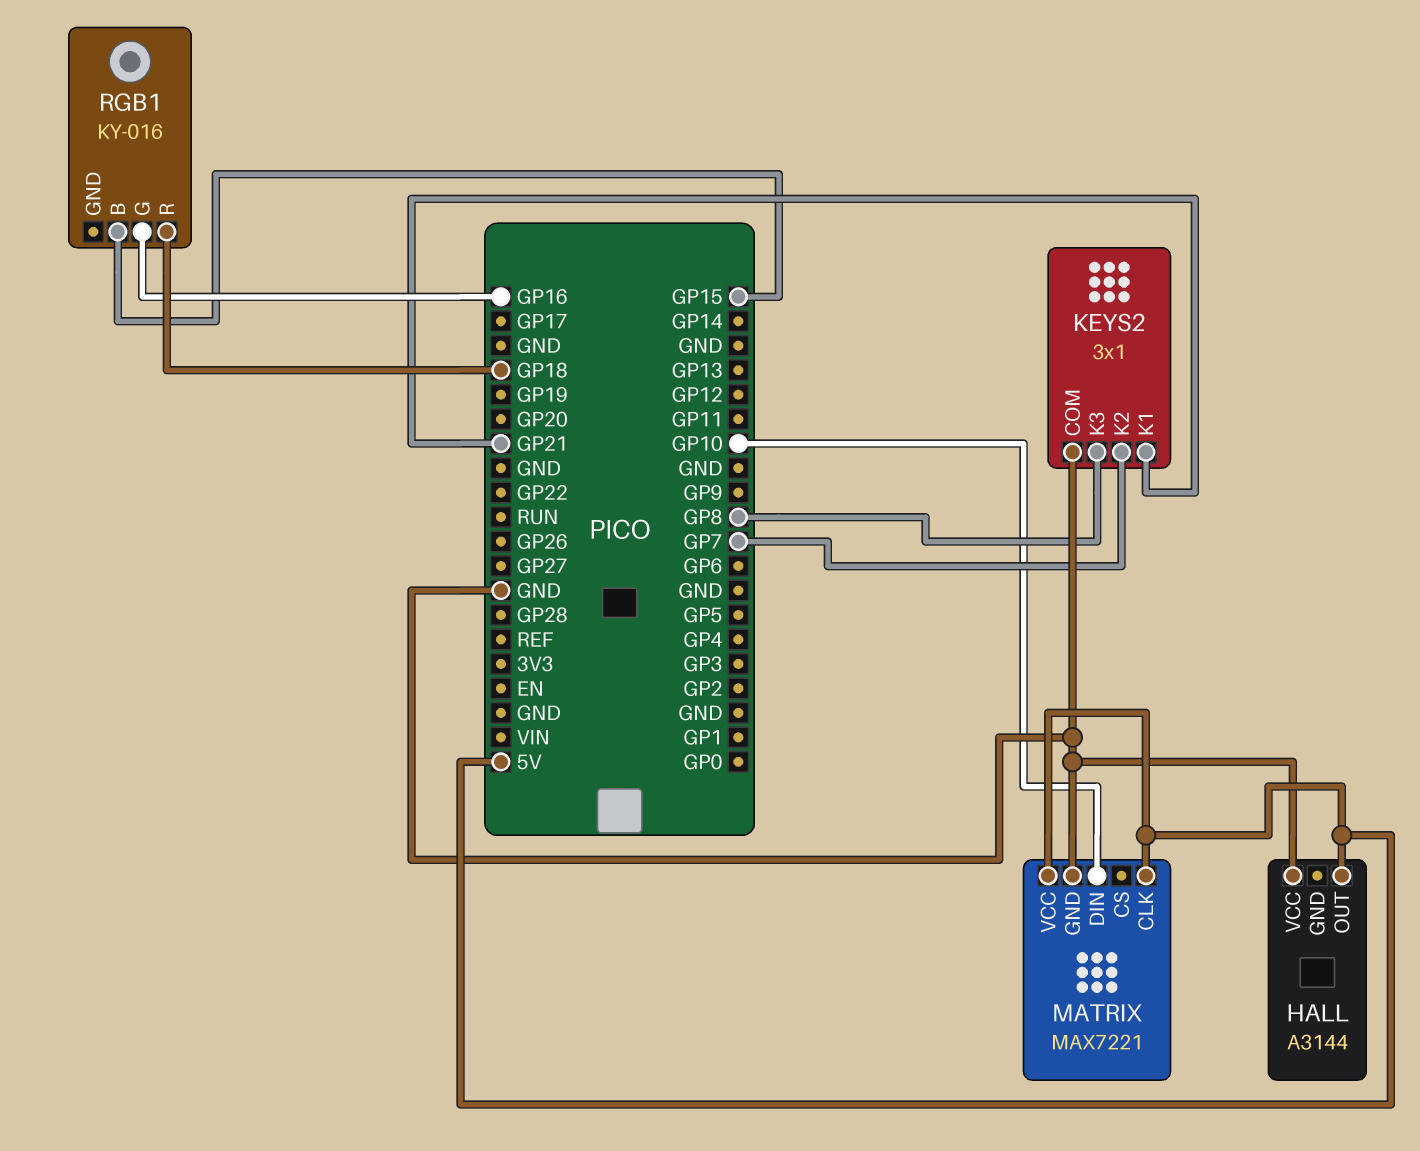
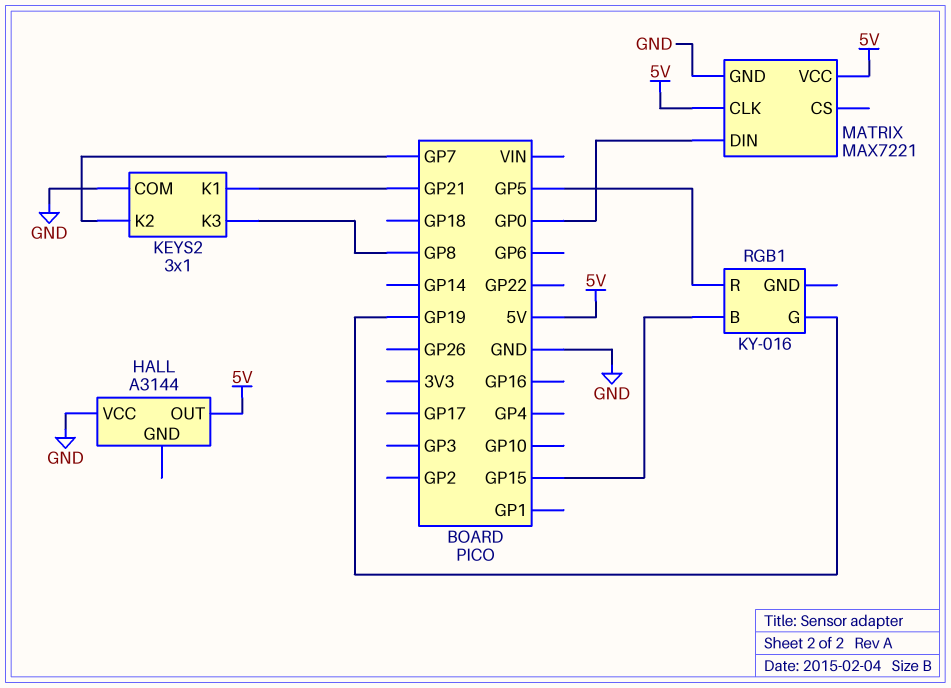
MATRIX pin DIN: GP10 -> GP0
RGB1 pin G: GP16 -> GP19
RGB1 pin R: GP18 -> GP5

